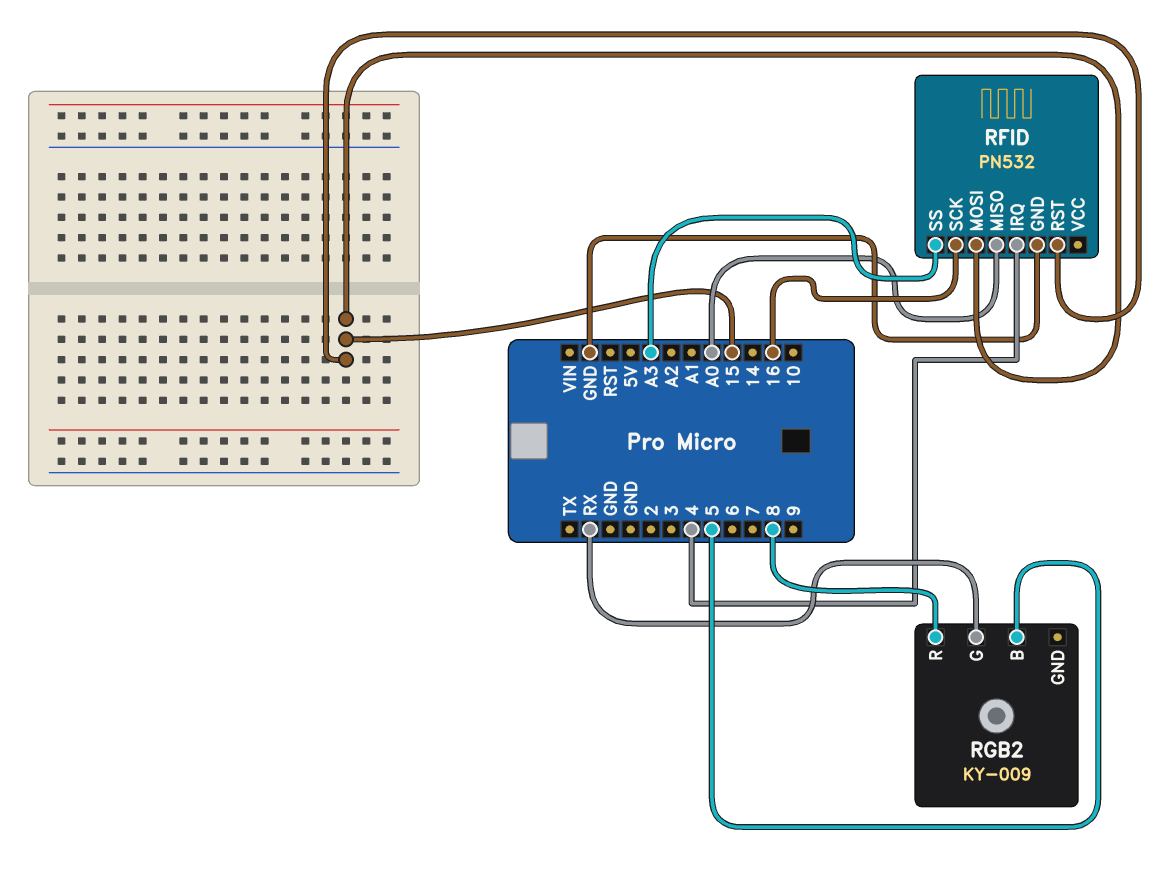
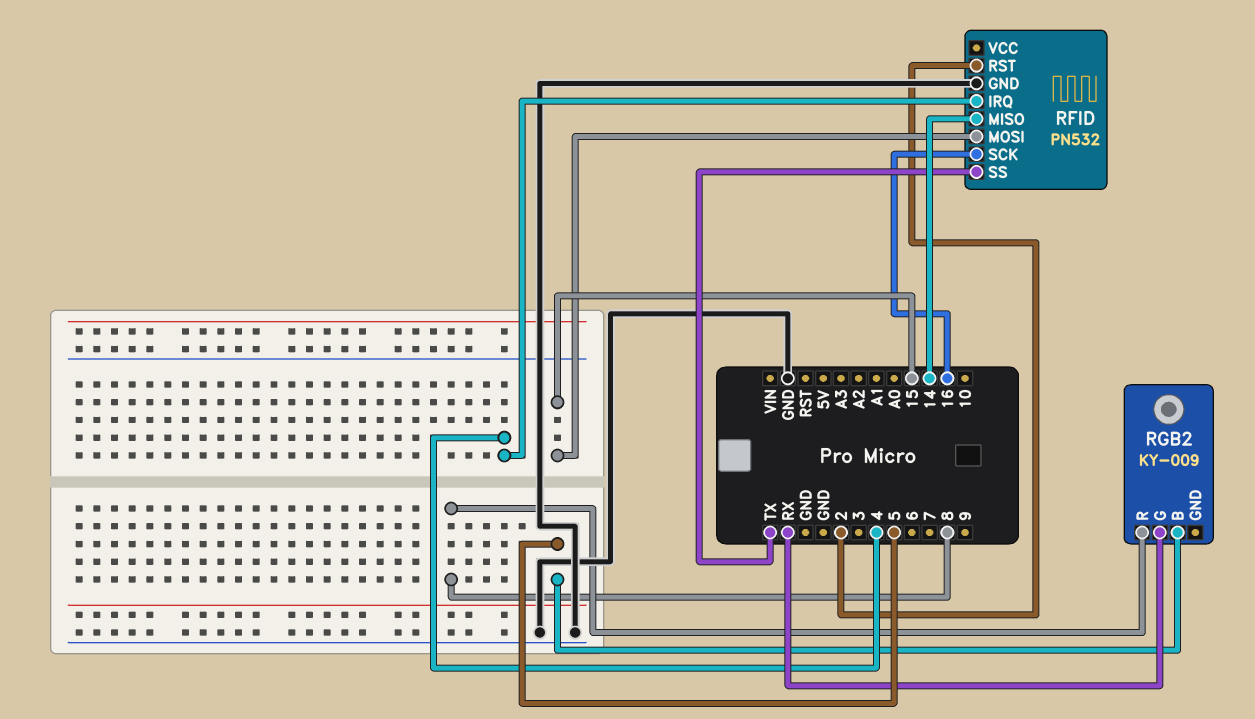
RFID pin MISO: A0 -> 14
RFID pin RST: 15 -> 2
RFID pin SS: A3 -> TX

